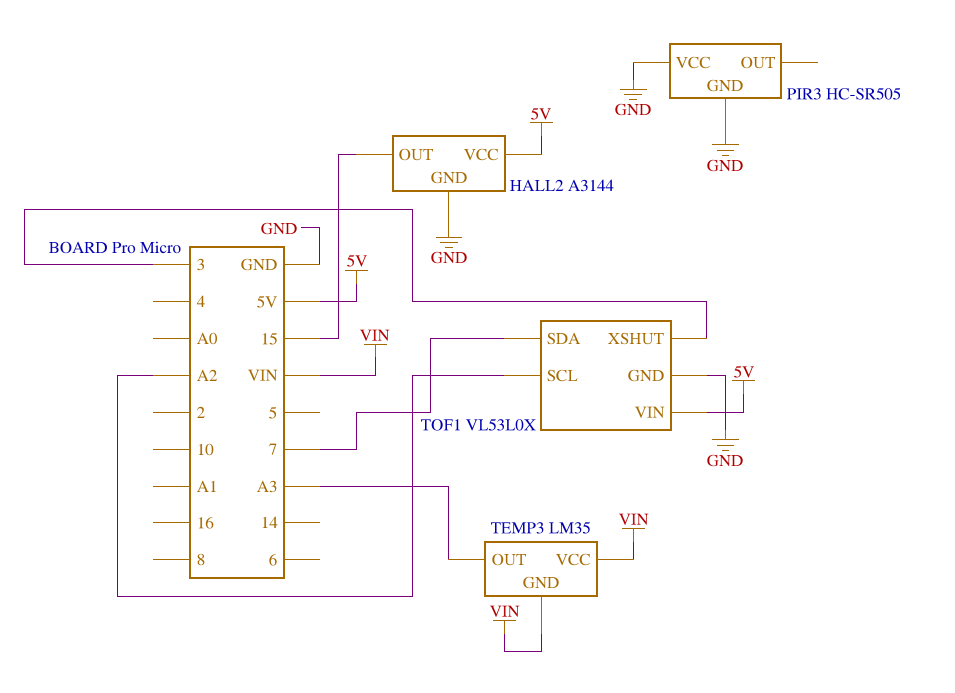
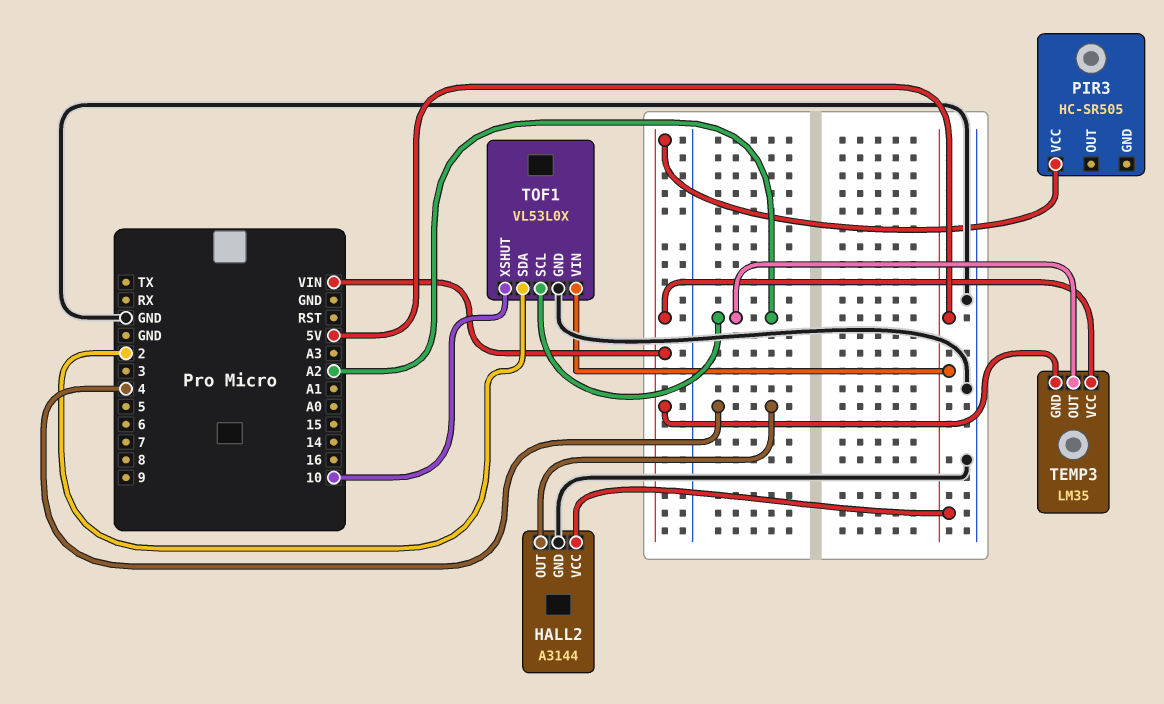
HALL2 pin OUT: 15 -> 4
PIR3 pin GND: GND -> none
PIR3 pin VCC: GND -> VIN
TEMP3 pin OUT: A3 -> A2
TOF1 pin SDA: 7 -> 2
TOF1 pin XSHUT: 3 -> 10

